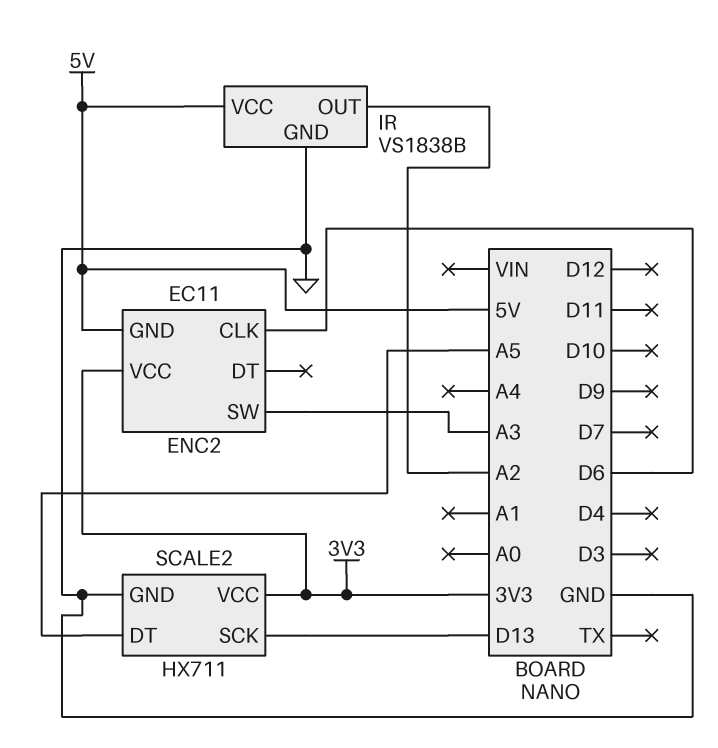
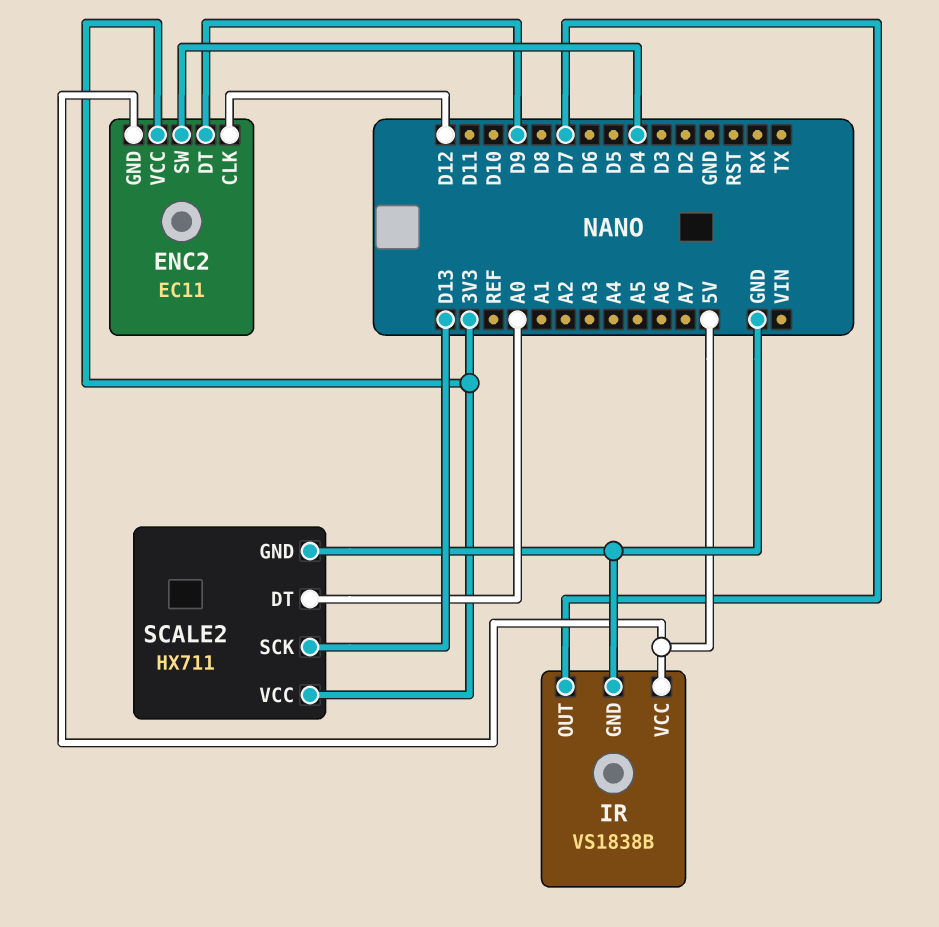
ENC2 pin CLK: D6 -> D12
ENC2 pin DT: none -> D9
ENC2 pin SW: A3 -> D4
IR pin OUT: A2 -> D7
SCALE2 pin DT: A5 -> A0

